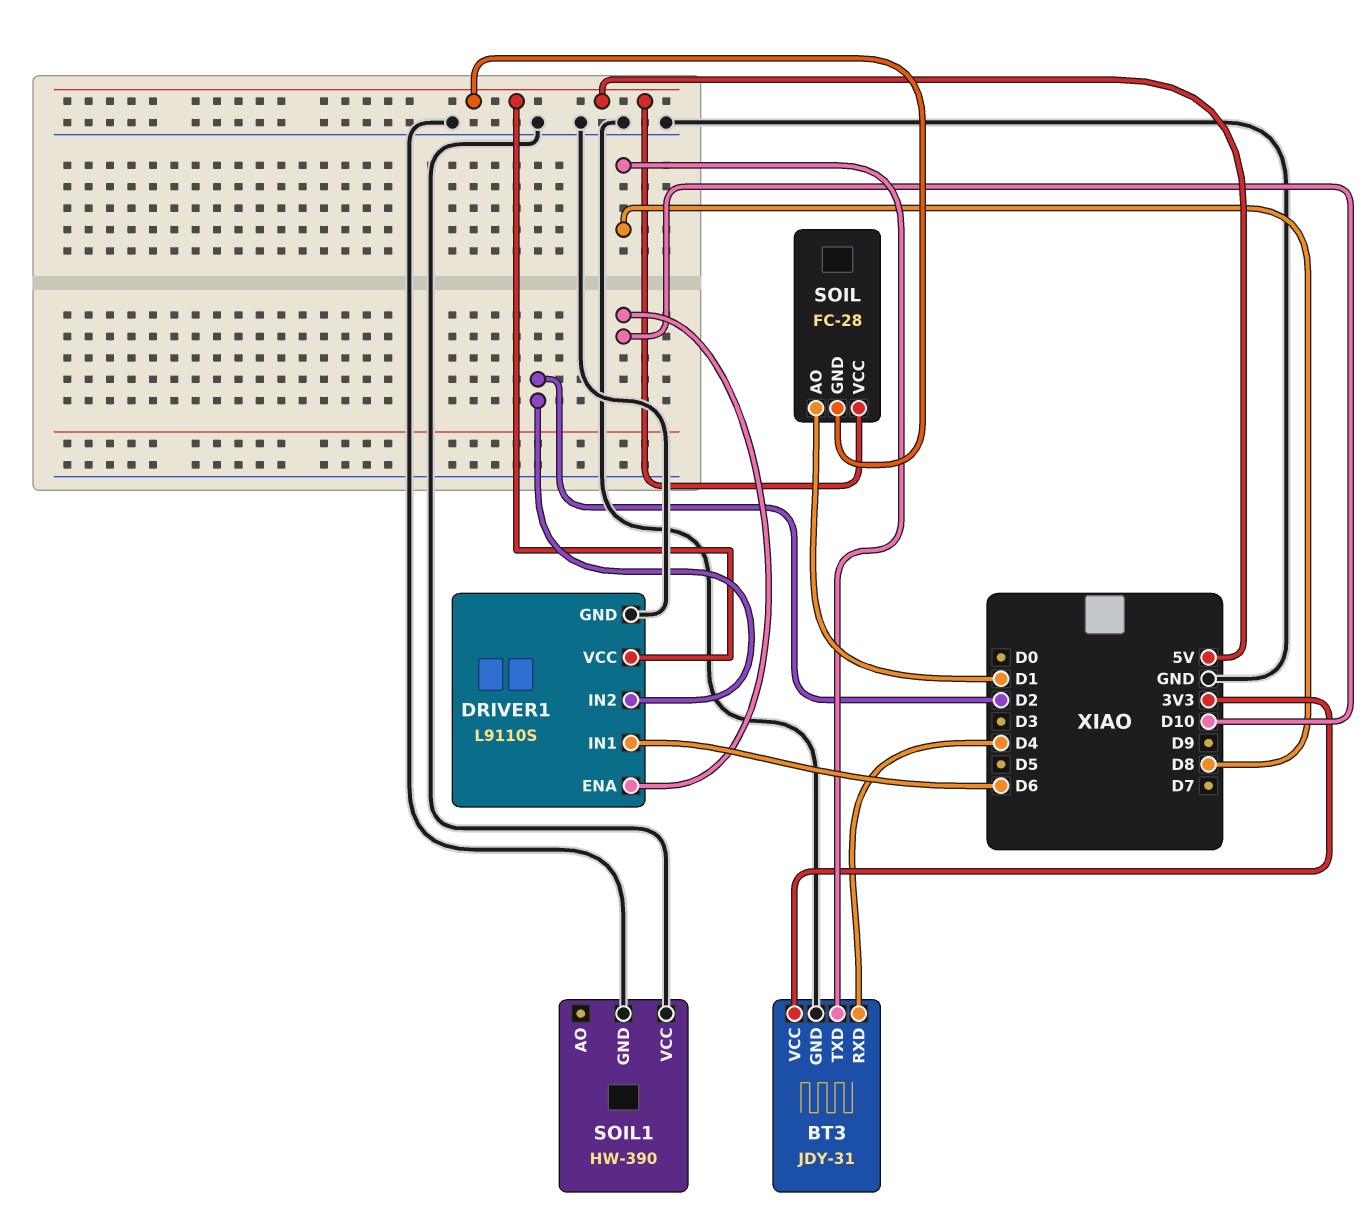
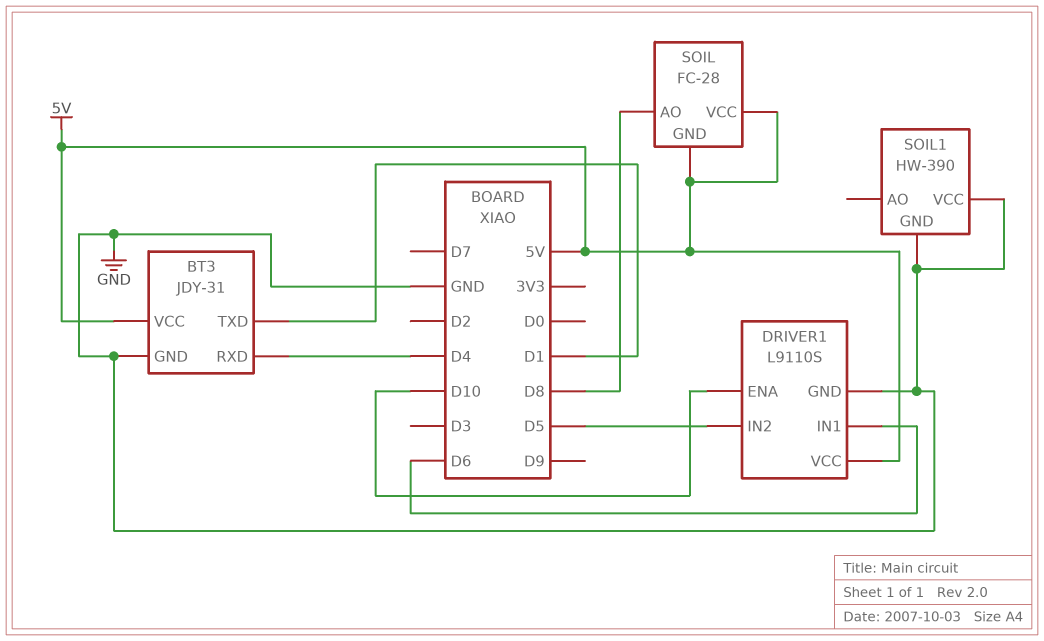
BT3 pin TXD: D8 -> D1
BT3 pin VCC: 3V3 -> 5V
DRIVER1 pin IN2: D2 -> D5
SOIL pin AO: D1 -> D8

